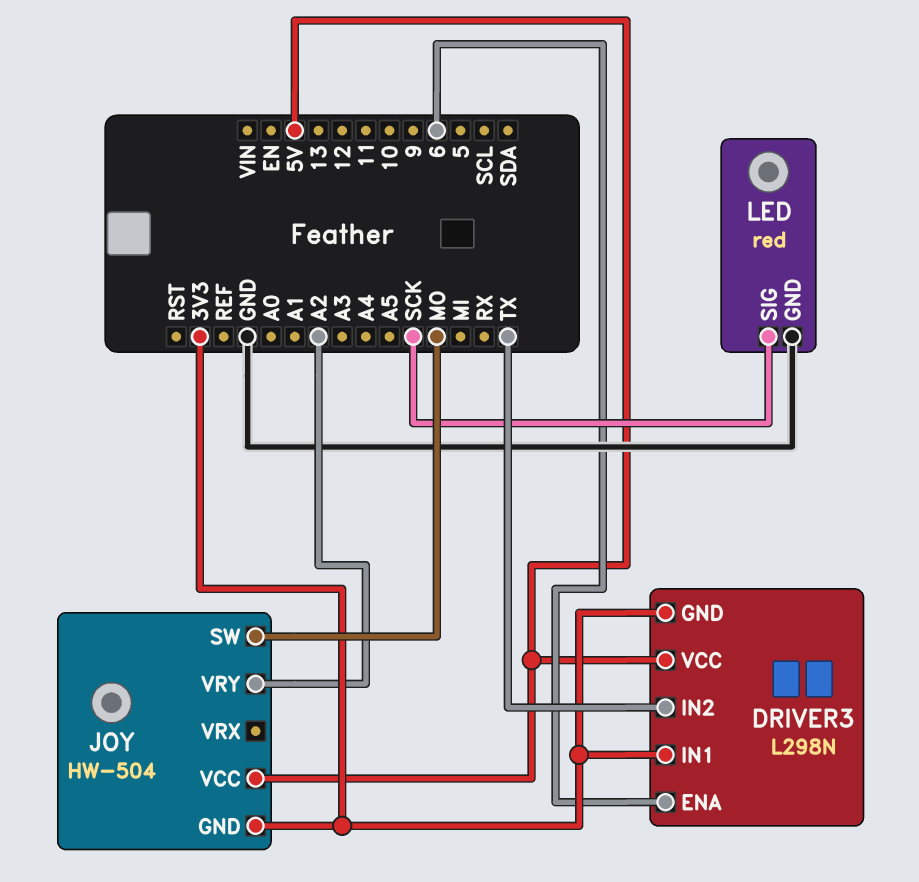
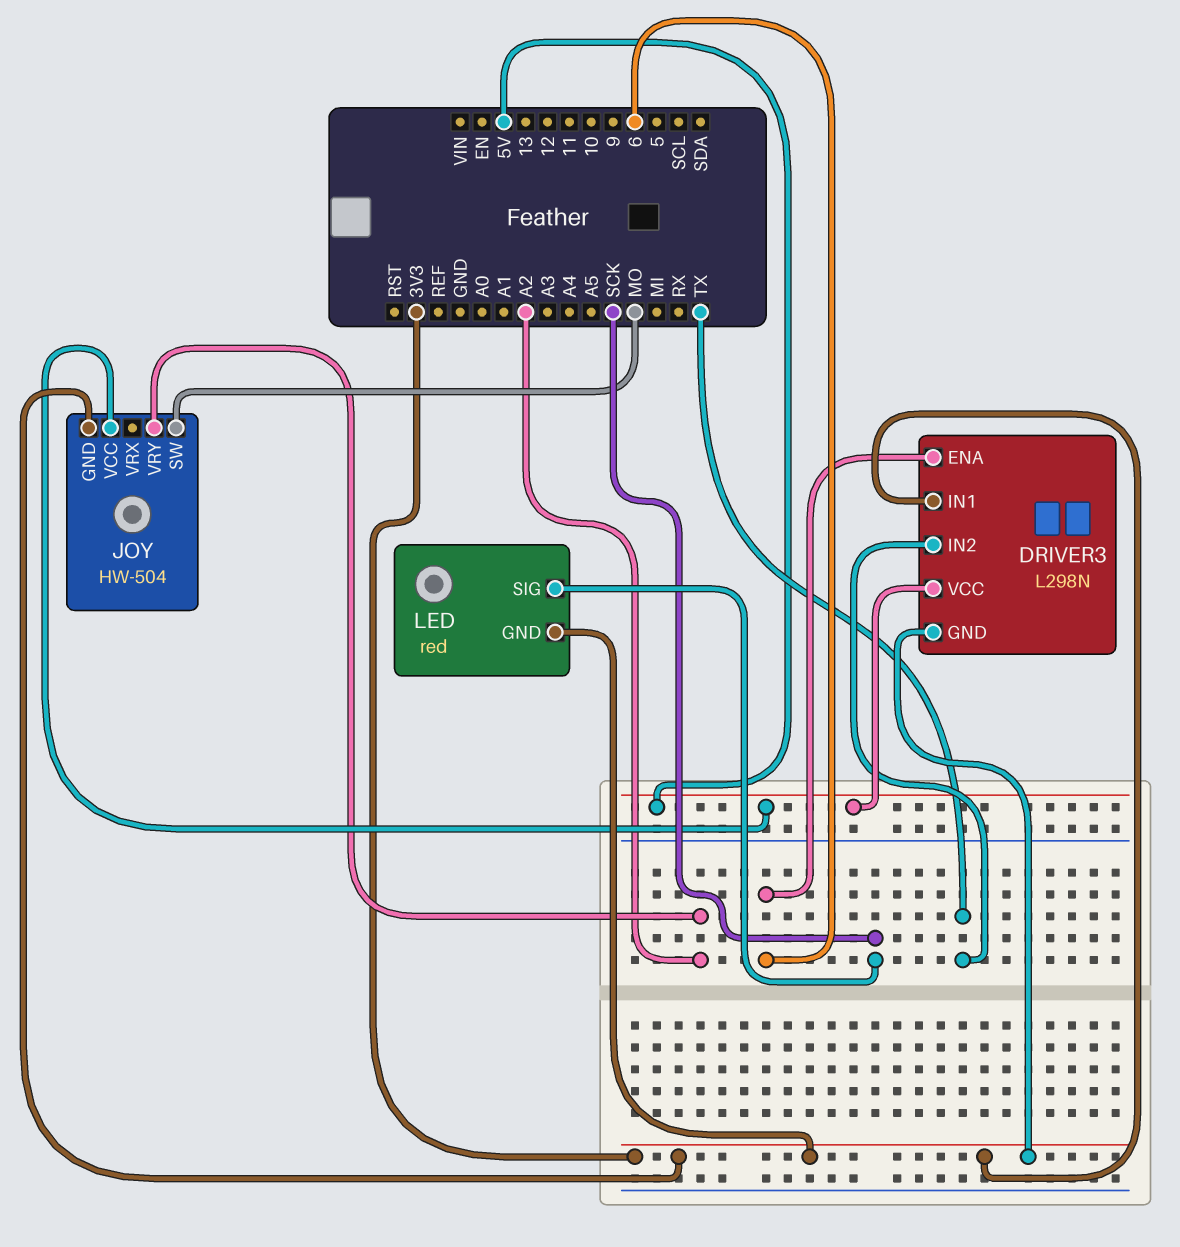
LED pin GND: GND -> 3V3

